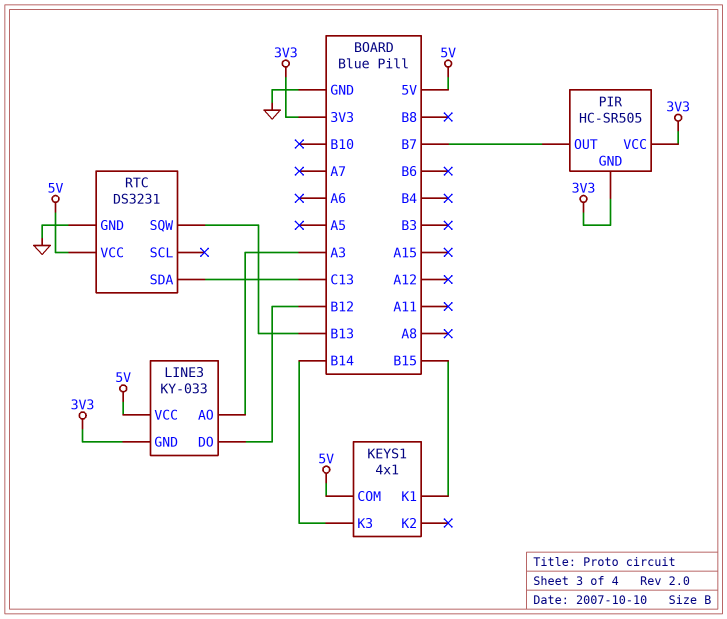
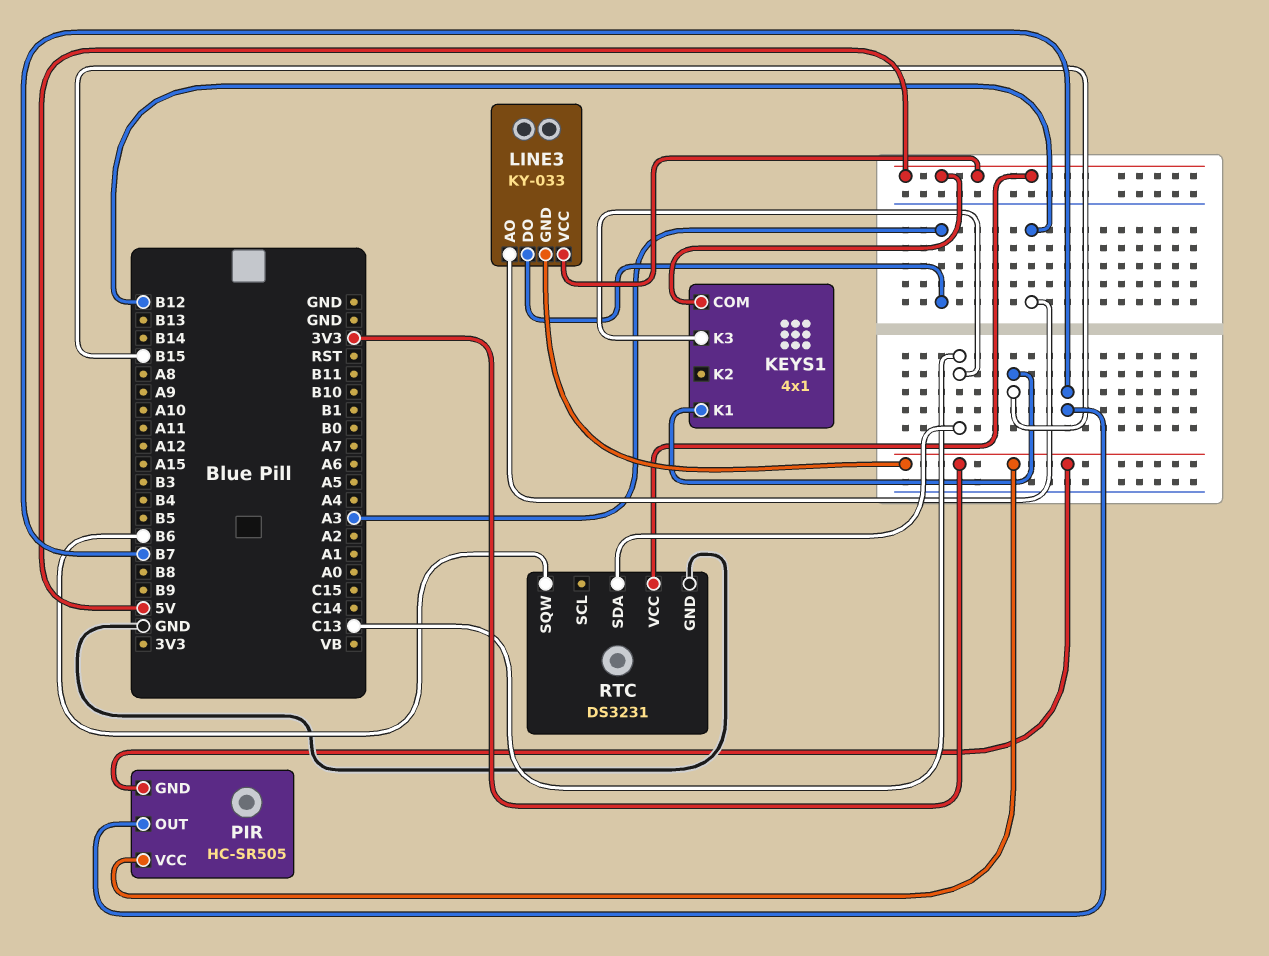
KEYS1 pin K3: B14 -> C13
LINE3 pin AO: A3 -> B12
LINE3 pin DO: B12 -> A3
RTC pin SQW: B13 -> B6

